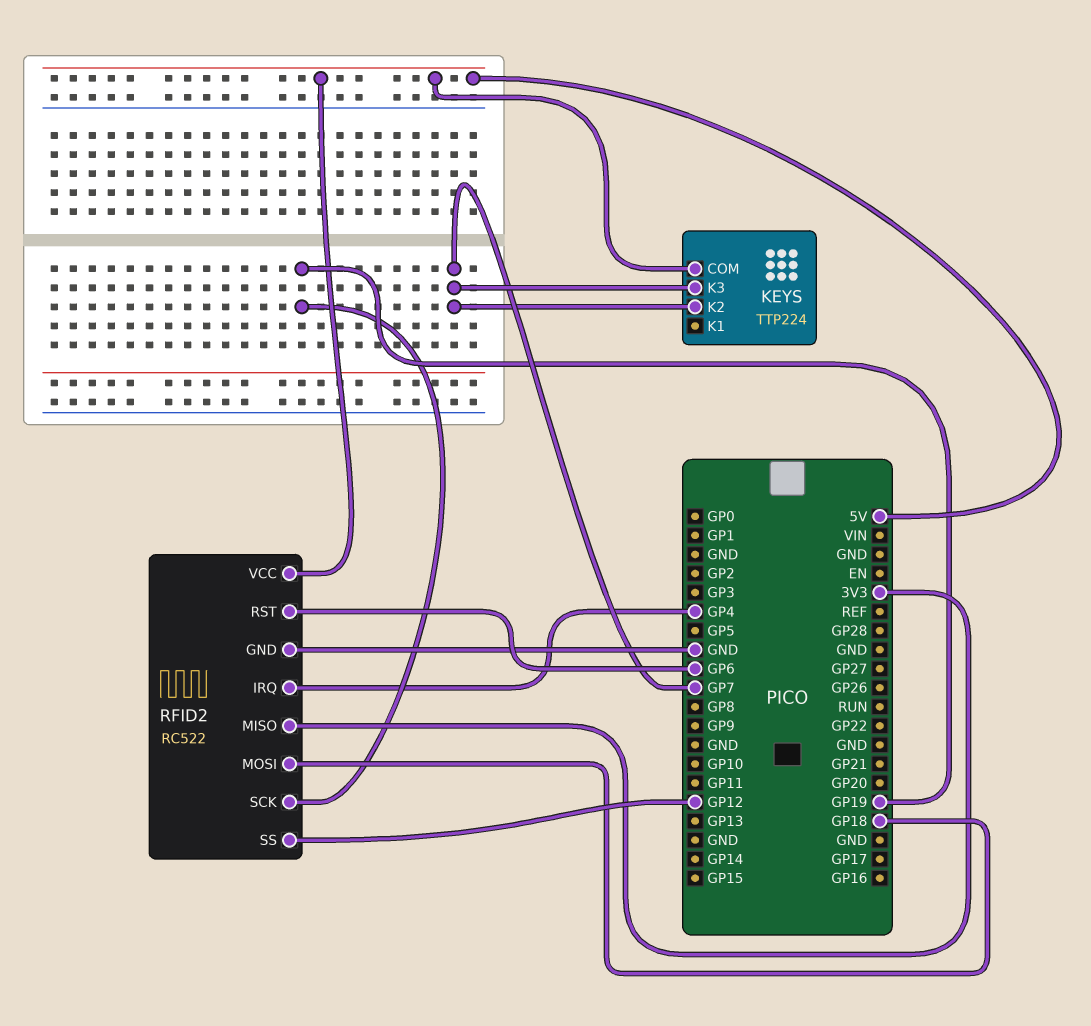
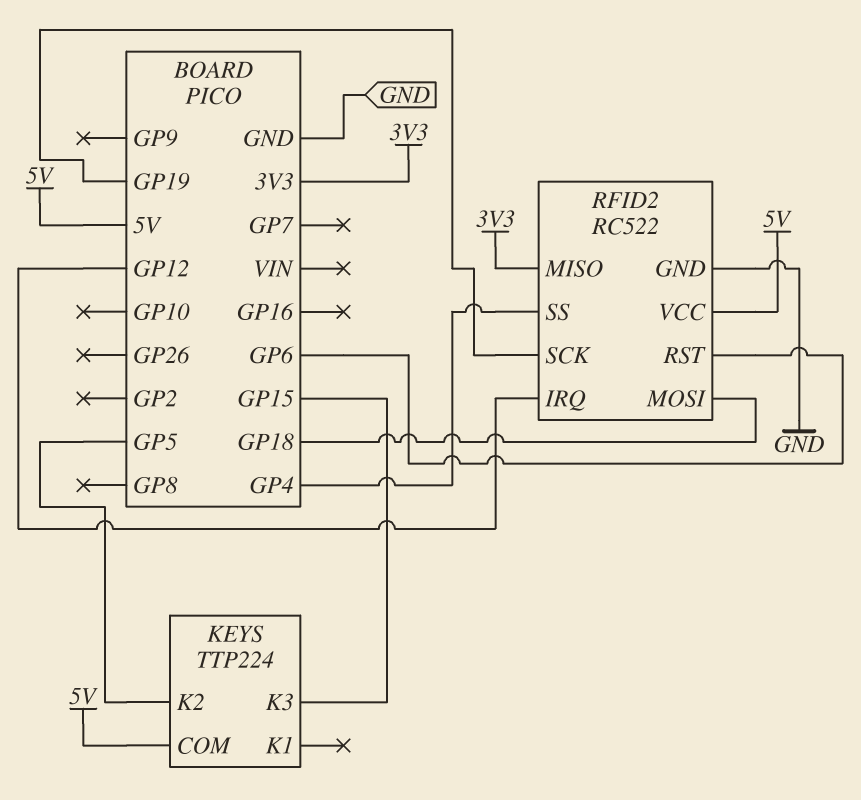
KEYS pin K2: GP7 -> GP5
KEYS pin K3: GP7 -> GP15
RFID2 pin IRQ: GP4 -> GP12
RFID2 pin SS: GP12 -> GP4

